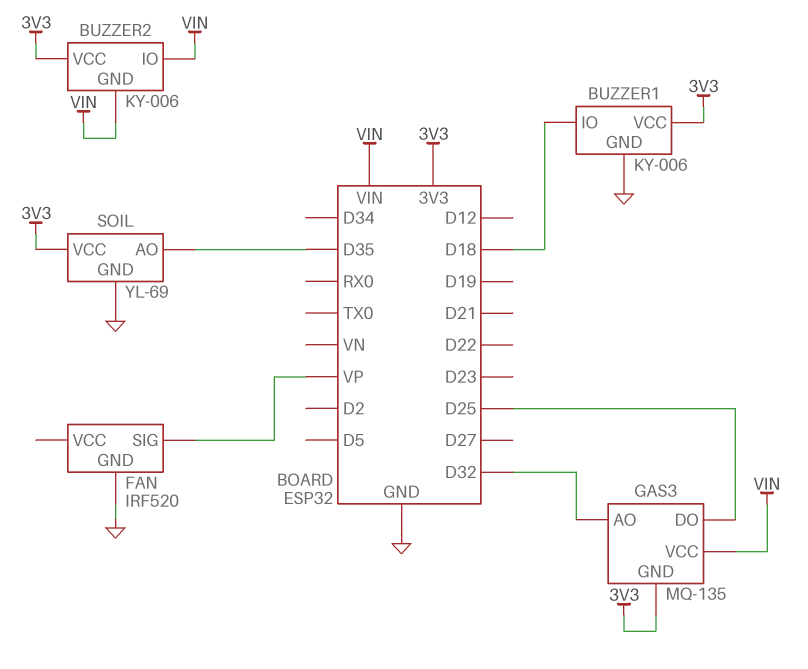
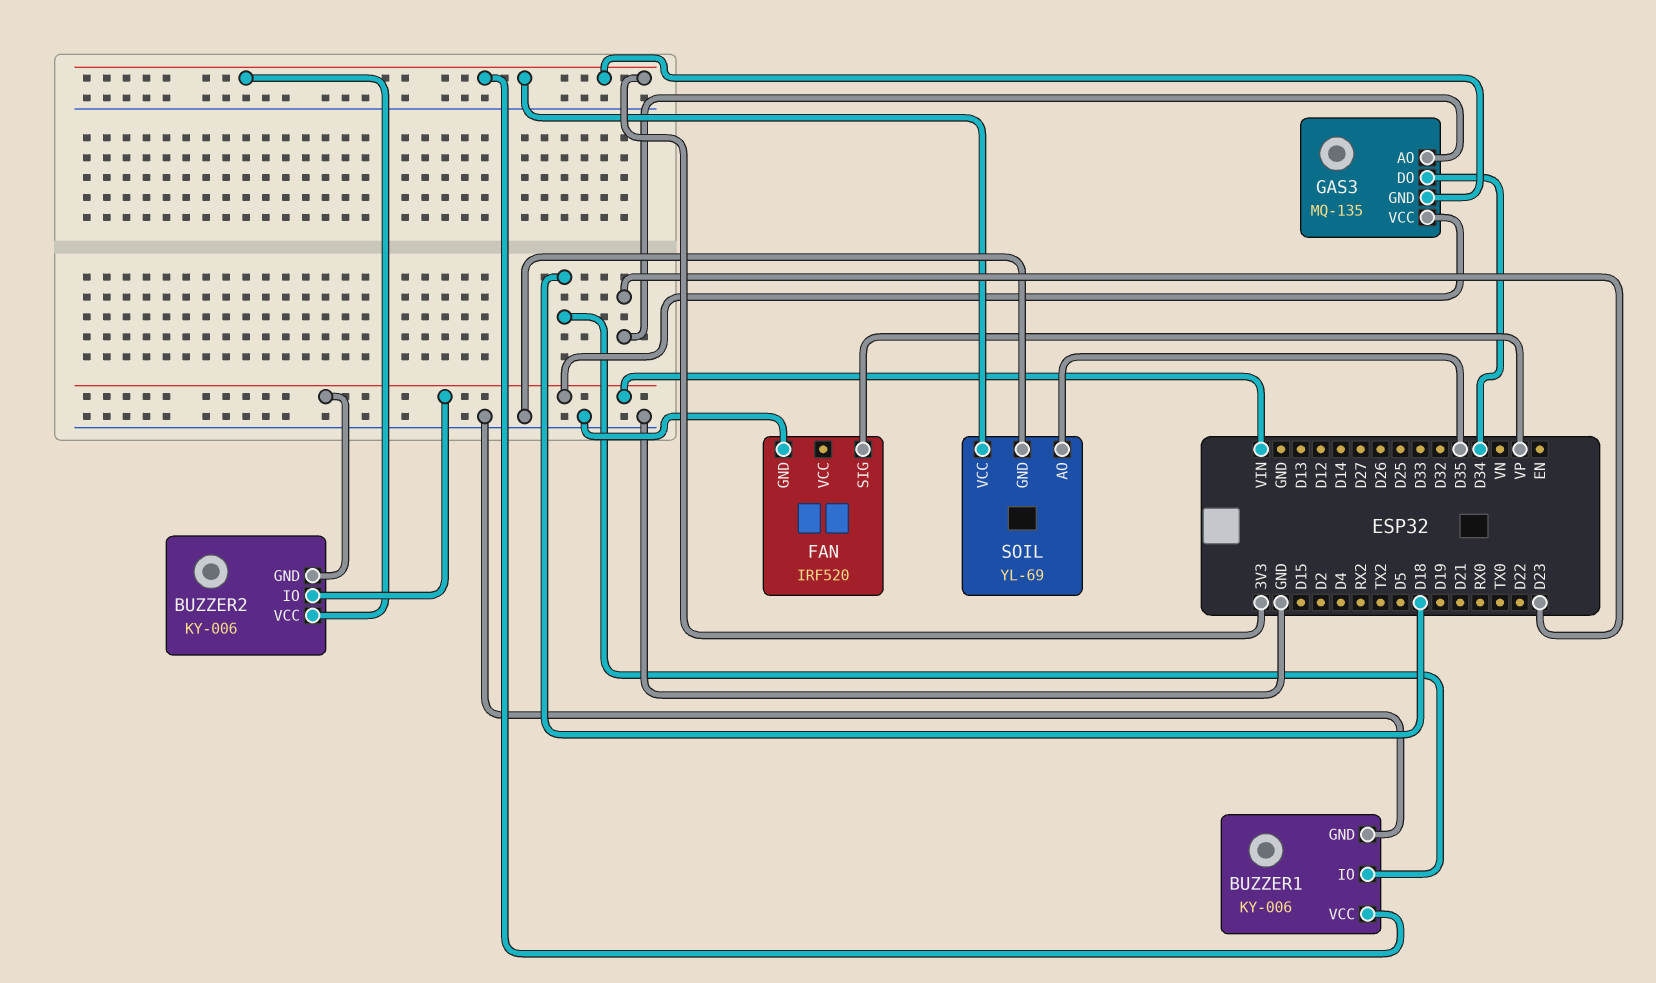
GAS3 pin AO: D32 -> D23
GAS3 pin DO: D25 -> D34

